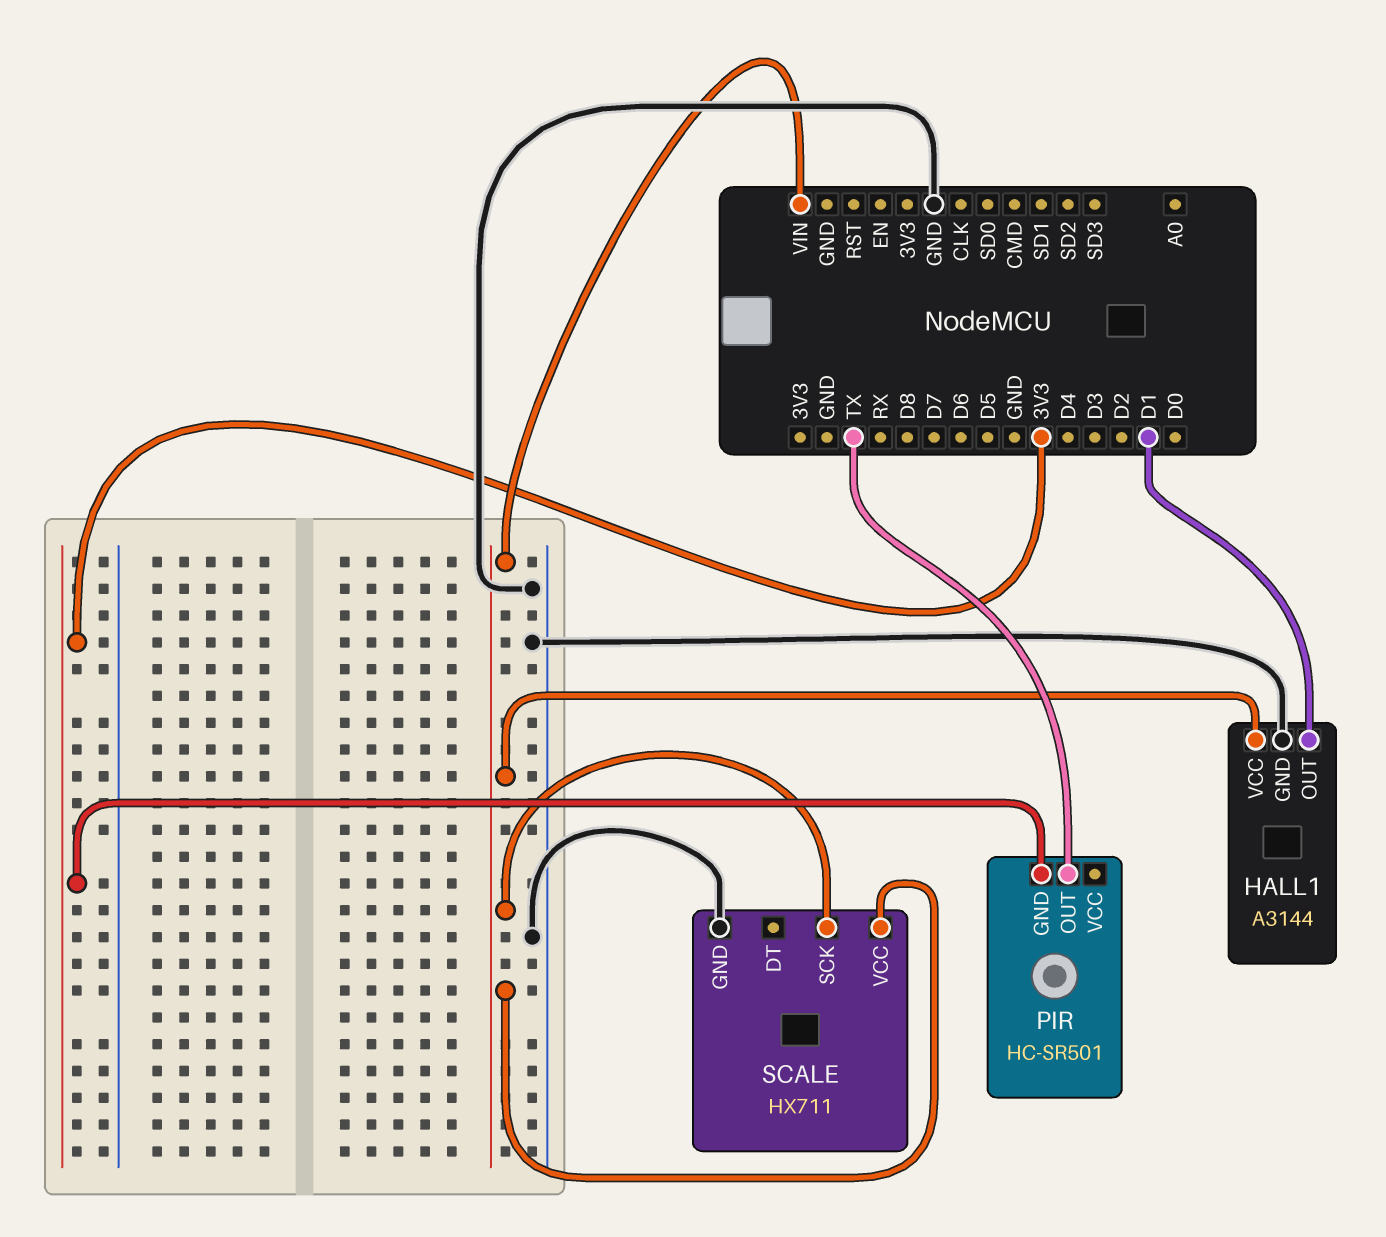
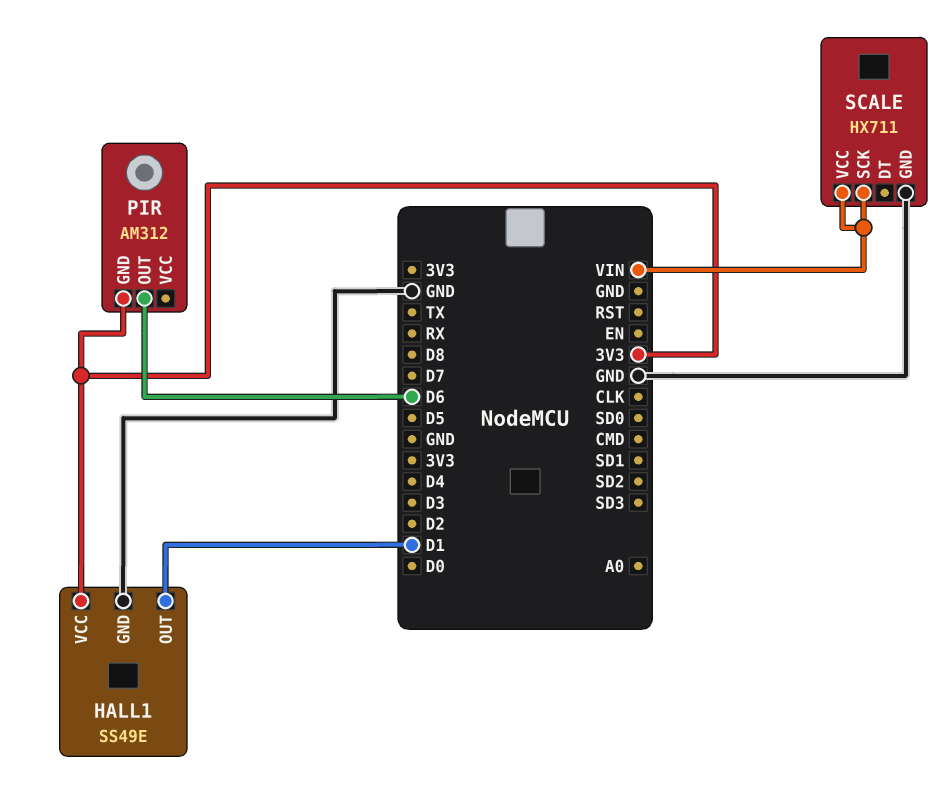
HALL1: A3144 -> SS49E
HALL1 pin VCC: VIN -> 3V3
PIR: HC-SR501 -> AM312
PIR pin OUT: TX -> D6

